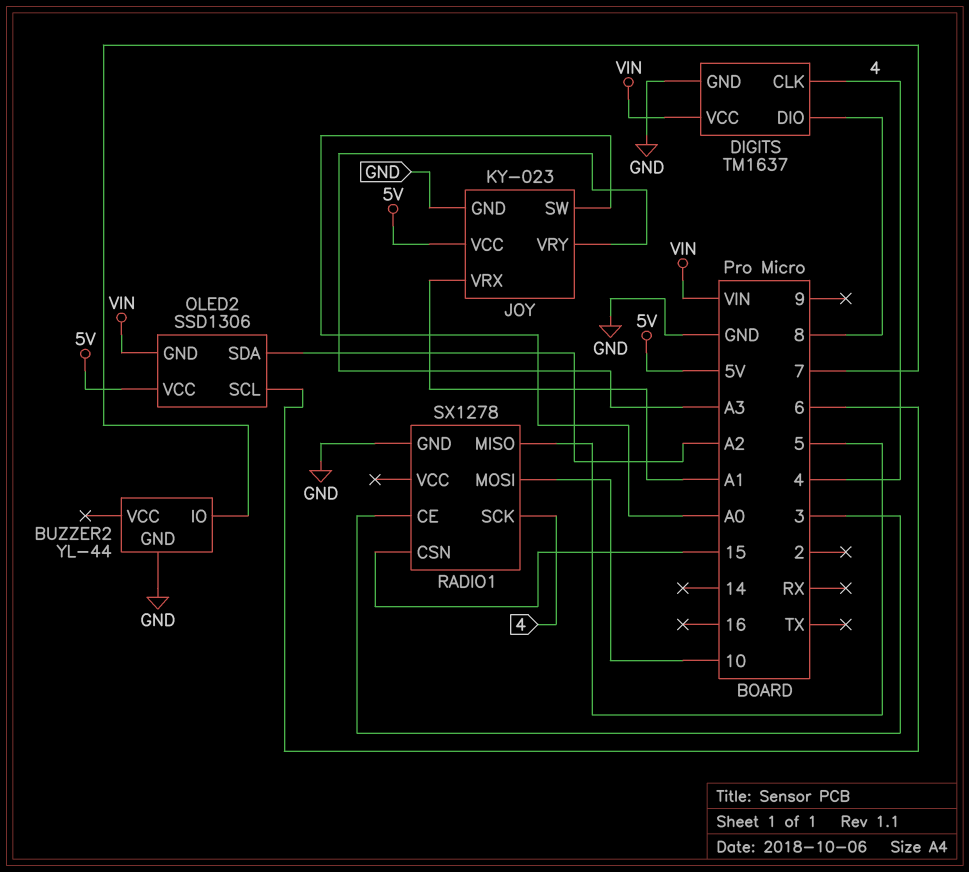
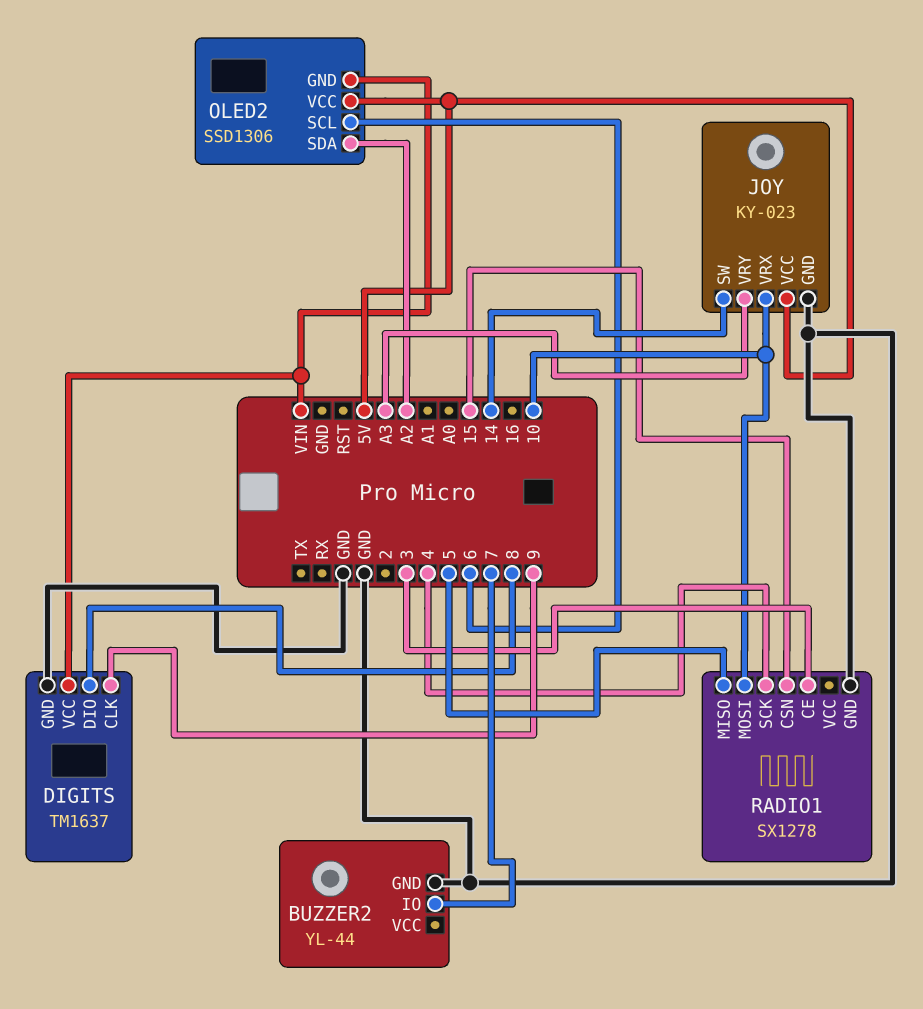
DIGITS pin CLK: 4 -> 9
JOY pin SW: A0 -> 14
JOY pin VRX: A1 -> 10

